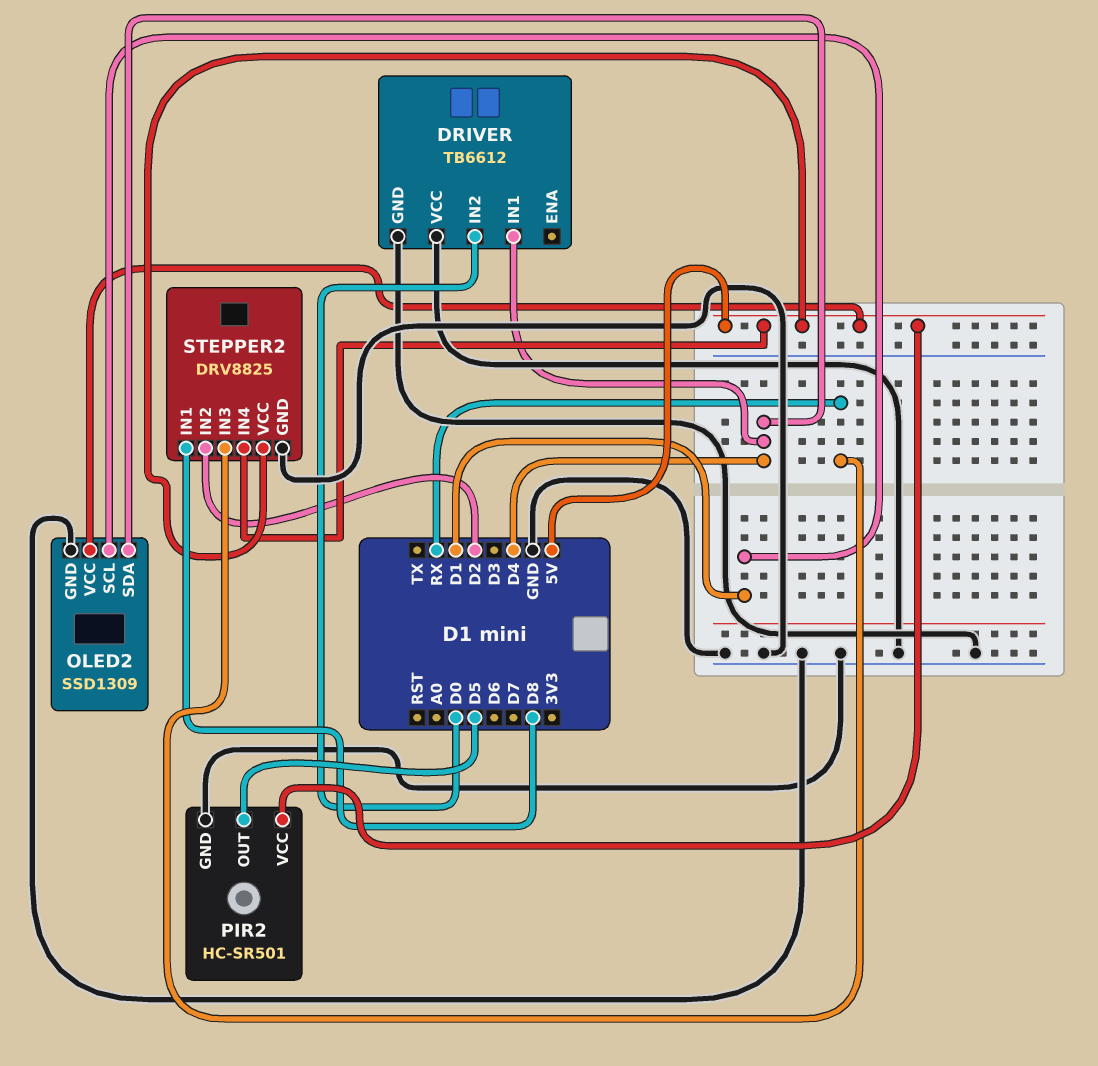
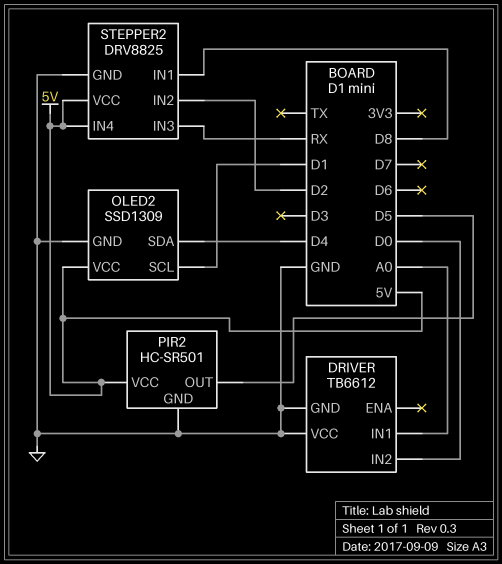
DRIVER pin IN1: D4 -> A0

